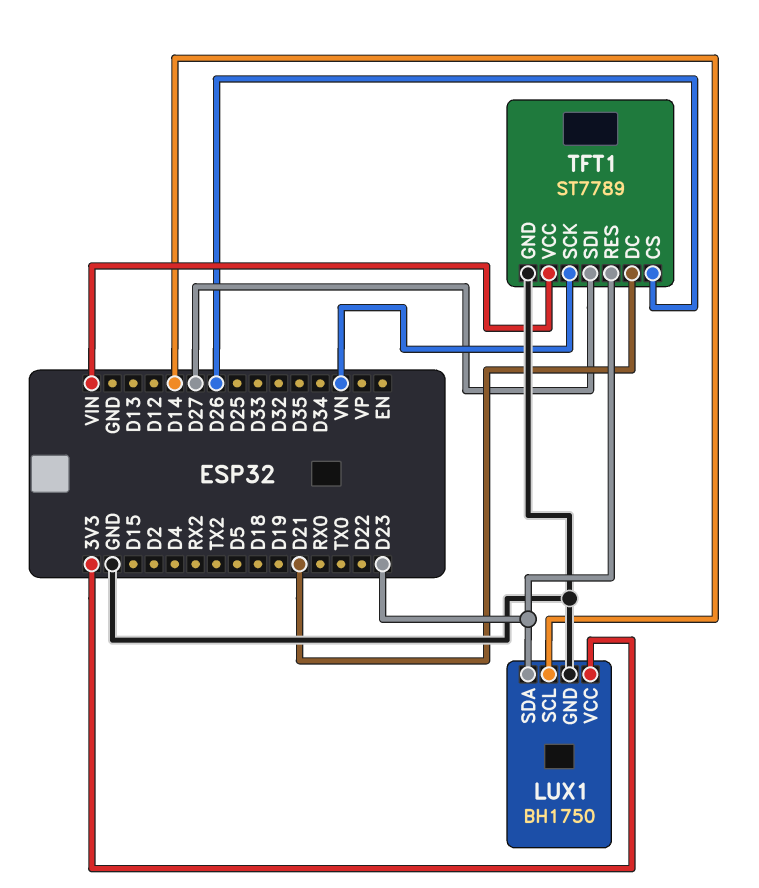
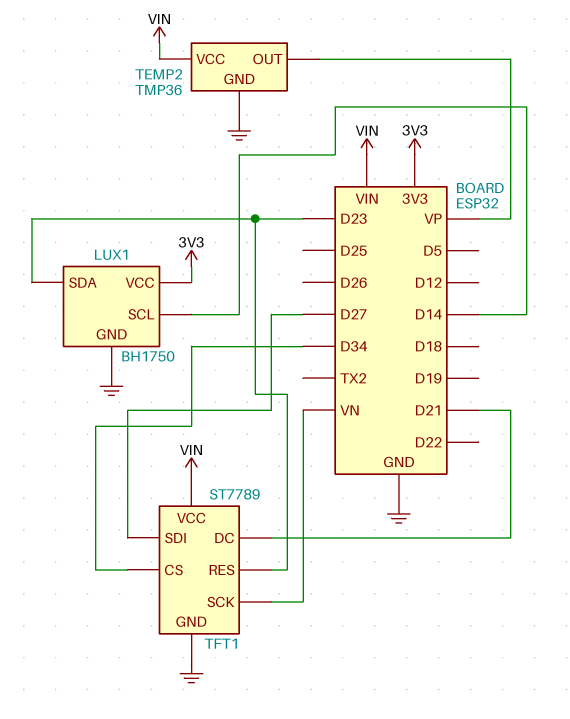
TEMP2: none -> TMP36
TEMP2 pin GND: none -> GND
TEMP2 pin OUT: none -> VP
TEMP2 pin VCC: none -> VIN
TFT1 pin CS: D26 -> D34

